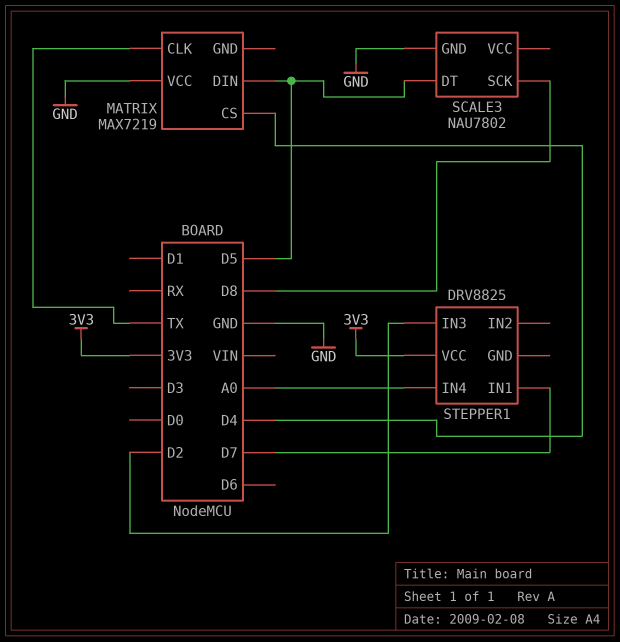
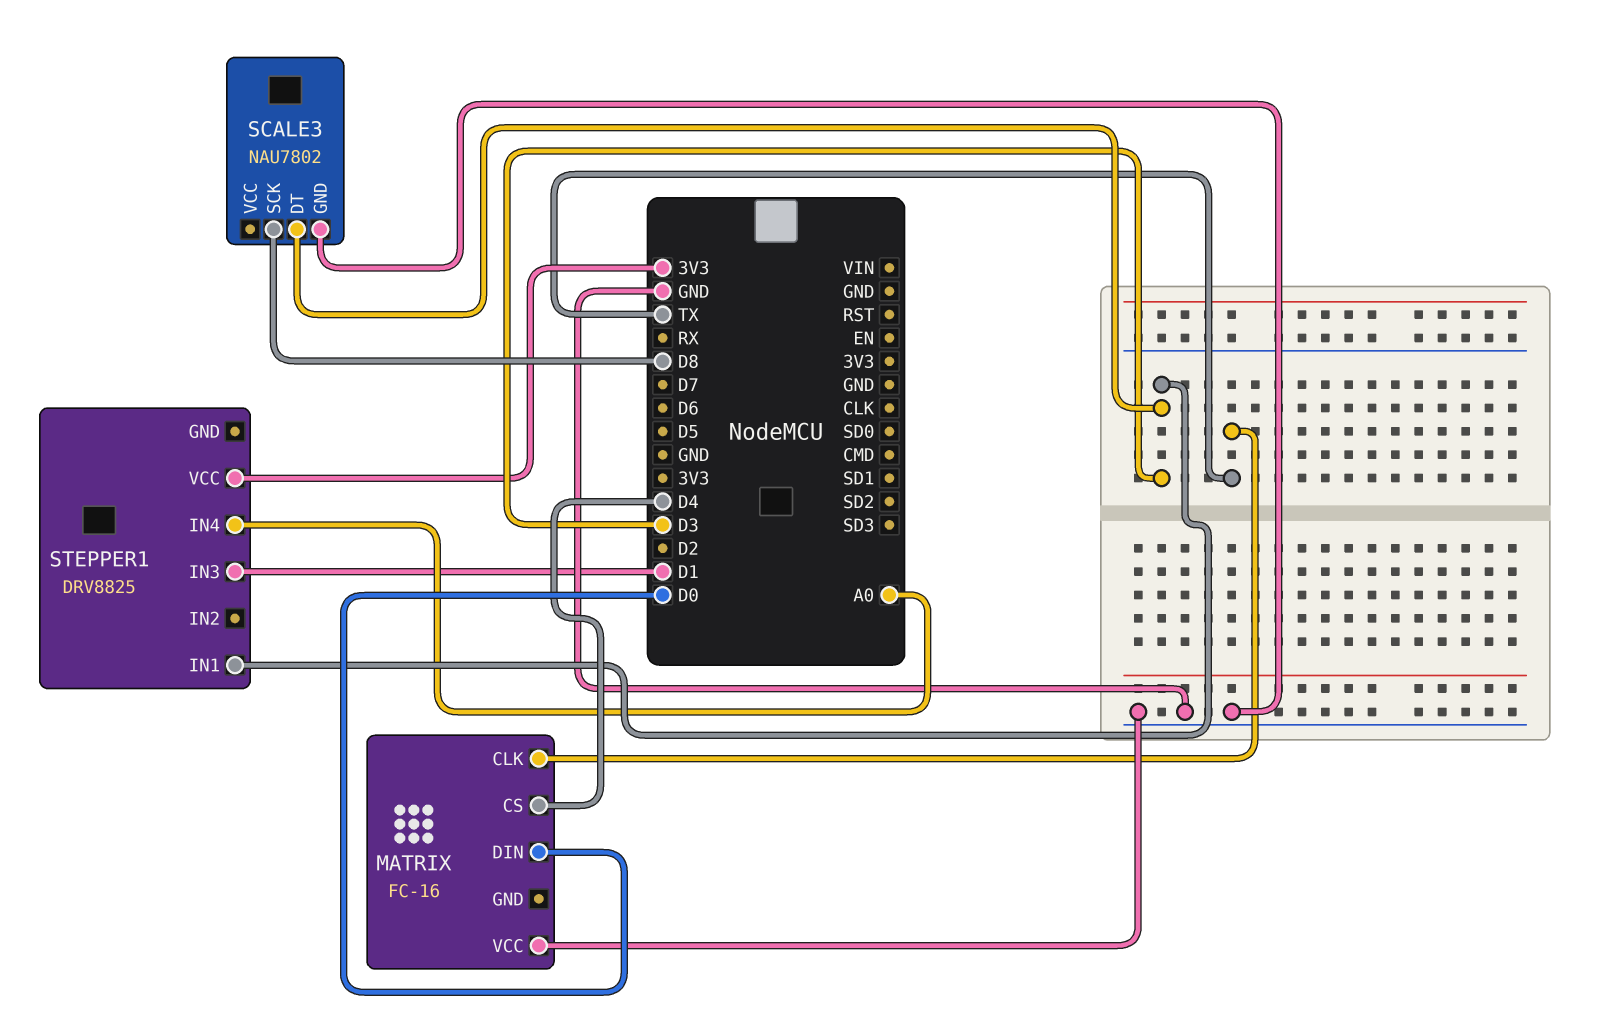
MATRIX: MAX7219 -> FC-16
MATRIX pin DIN: D5 -> D0
SCALE3 pin DT: D5 -> D3
STEPPER1 pin IN1: D7 -> D3
STEPPER1 pin IN3: D2 -> D1

